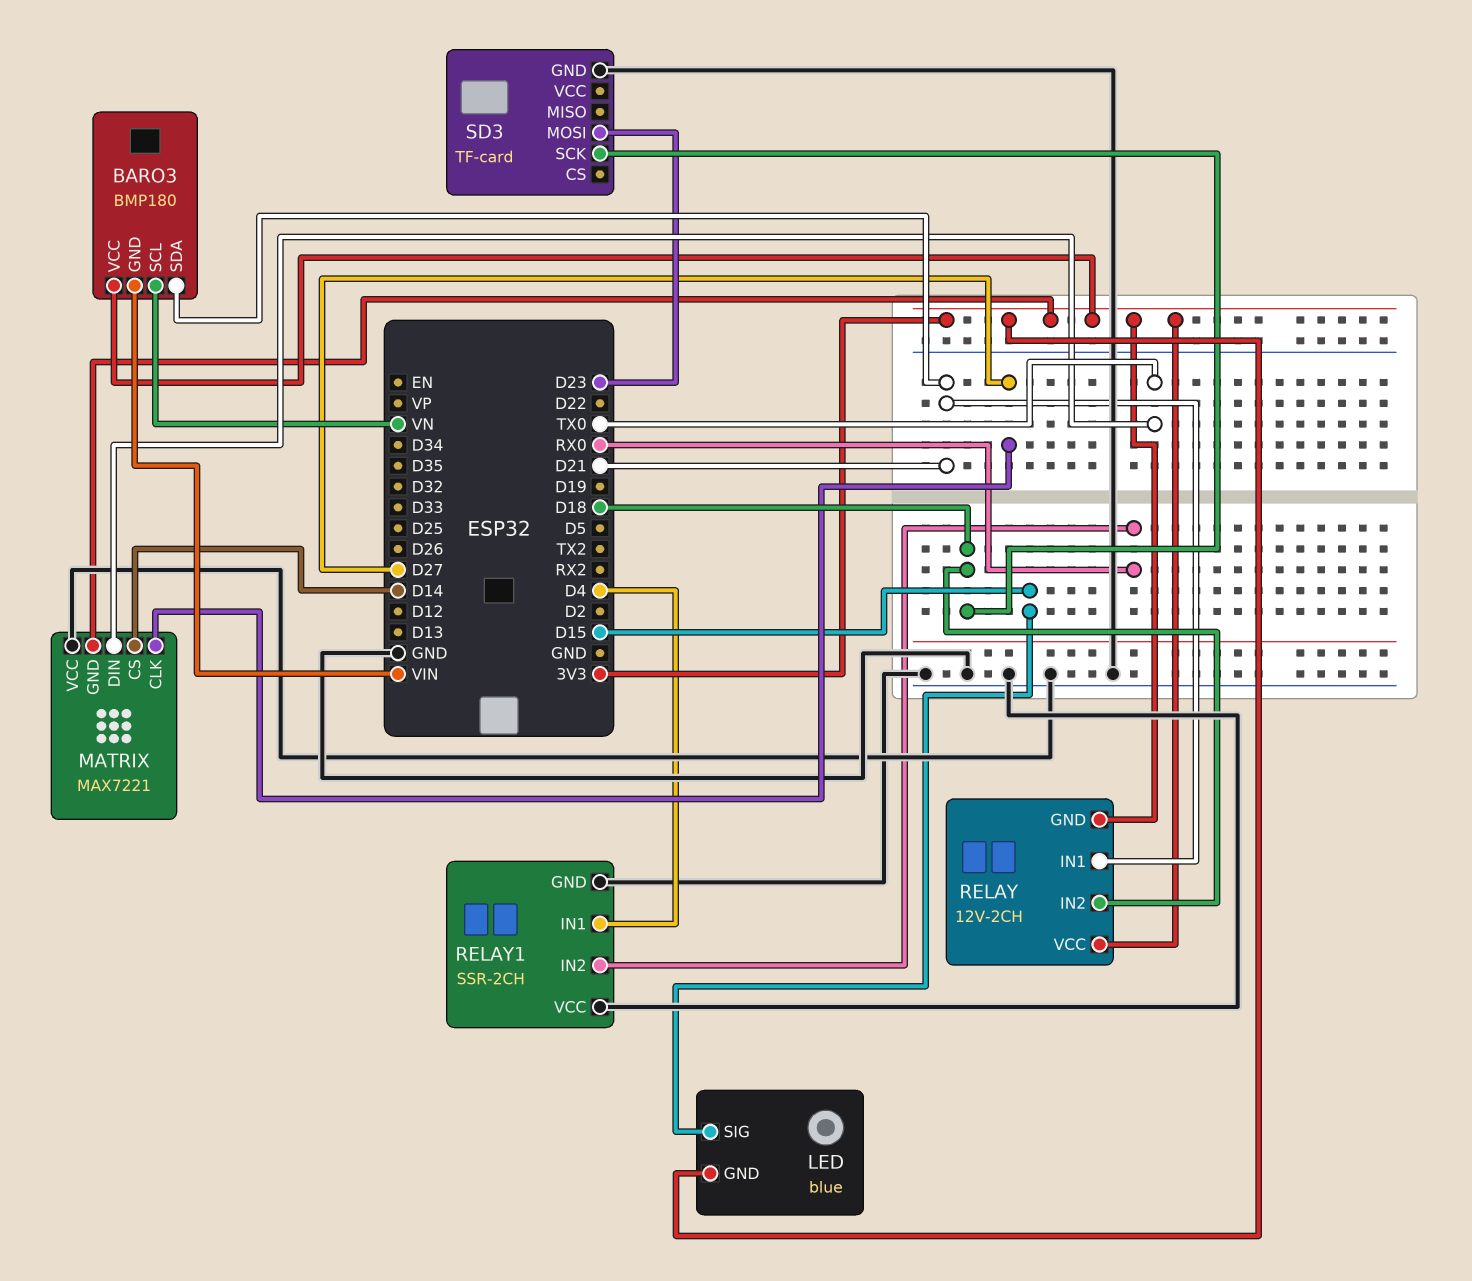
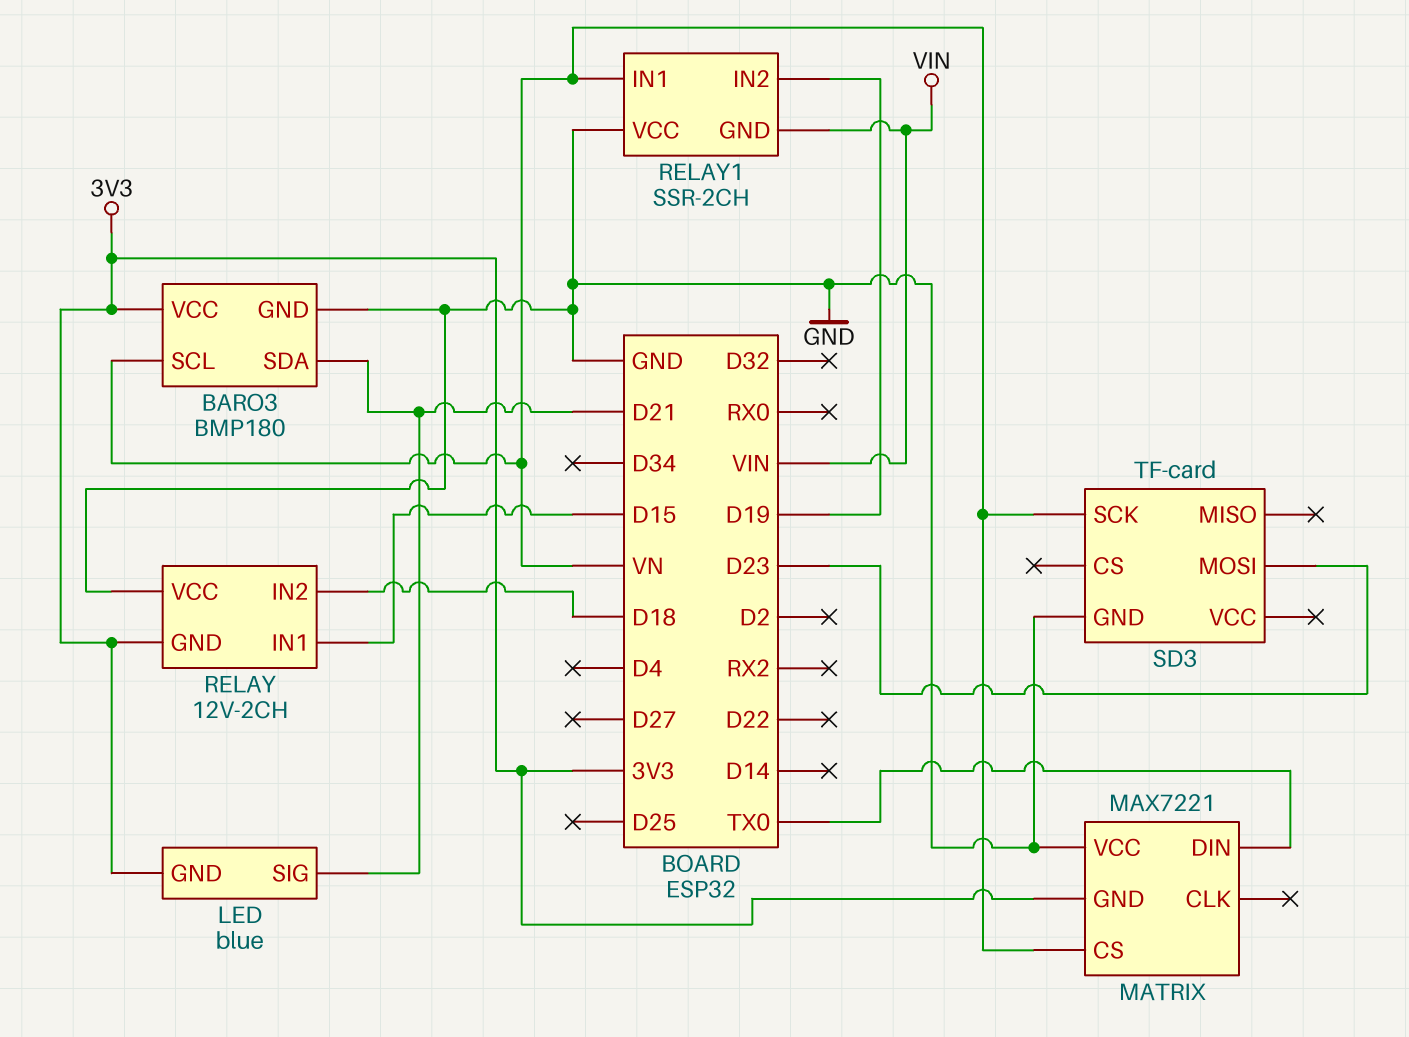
BARO3 pin GND: VIN -> GND
LED pin SIG: D15 -> D21
MATRIX pin CLK: D27 -> none
MATRIX pin CS: D14 -> VN
RELAY pin IN1: D21 -> D15
RELAY pin VCC: 3V3 -> GND
RELAY1 pin GND: GND -> VIN
RELAY1 pin IN1: D4 -> VN
RELAY1 pin IN2: RX0 -> D19
SD3 pin SCK: D18 -> VN

